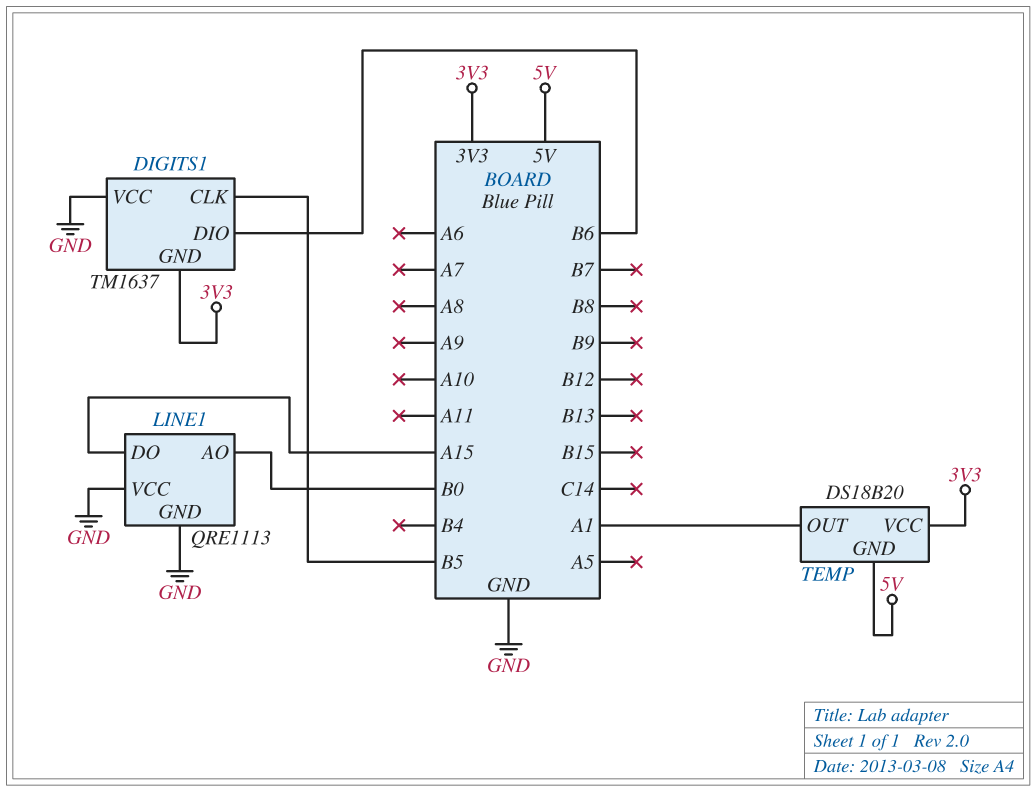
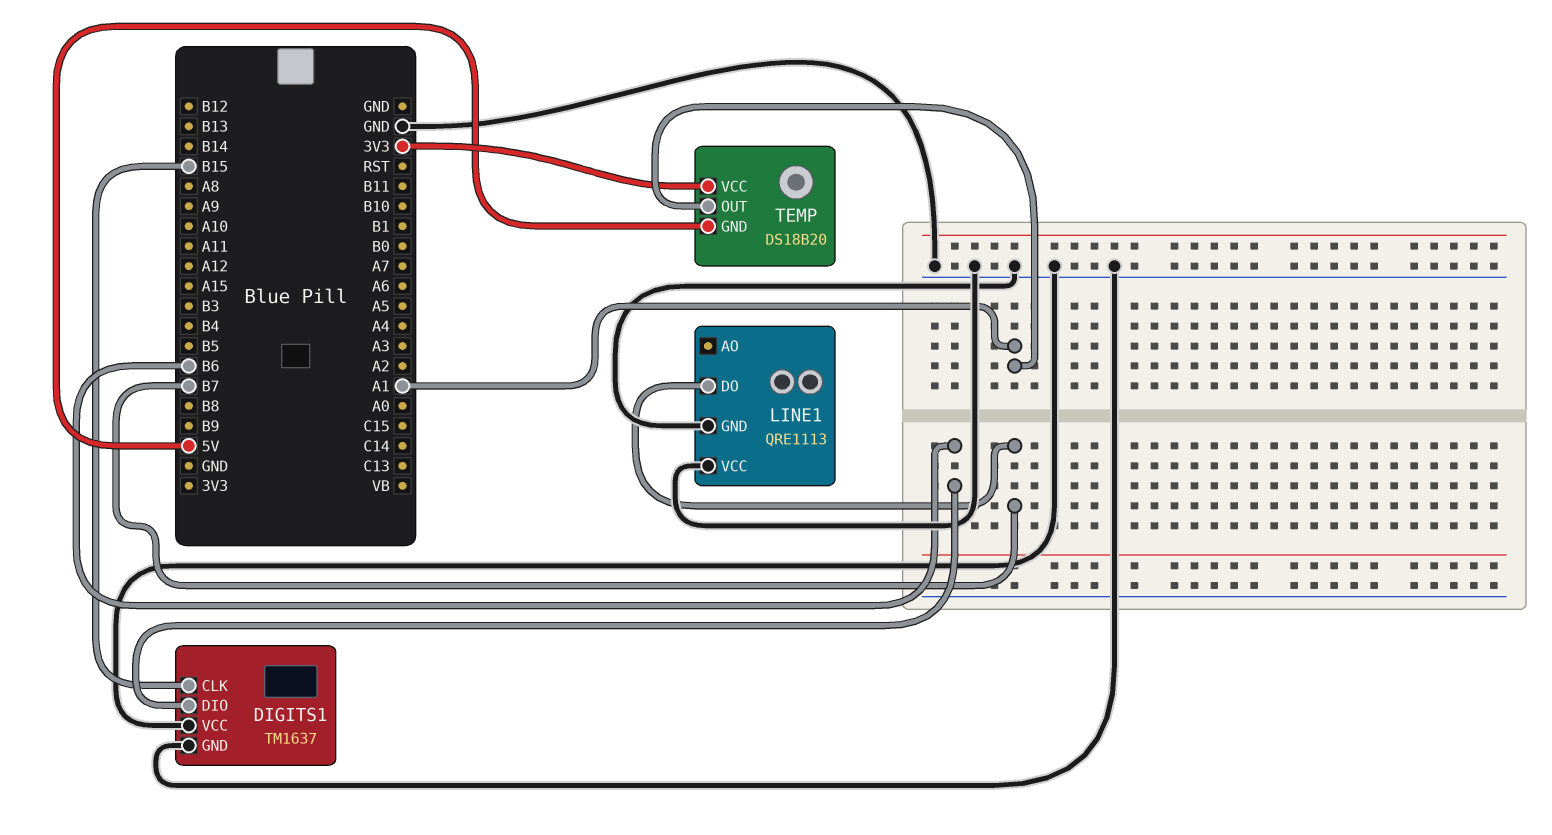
DIGITS1 pin CLK: B5 -> B15
DIGITS1 pin GND: 3V3 -> GND
LINE1 pin AO: B0 -> none
LINE1 pin DO: A15 -> B7

